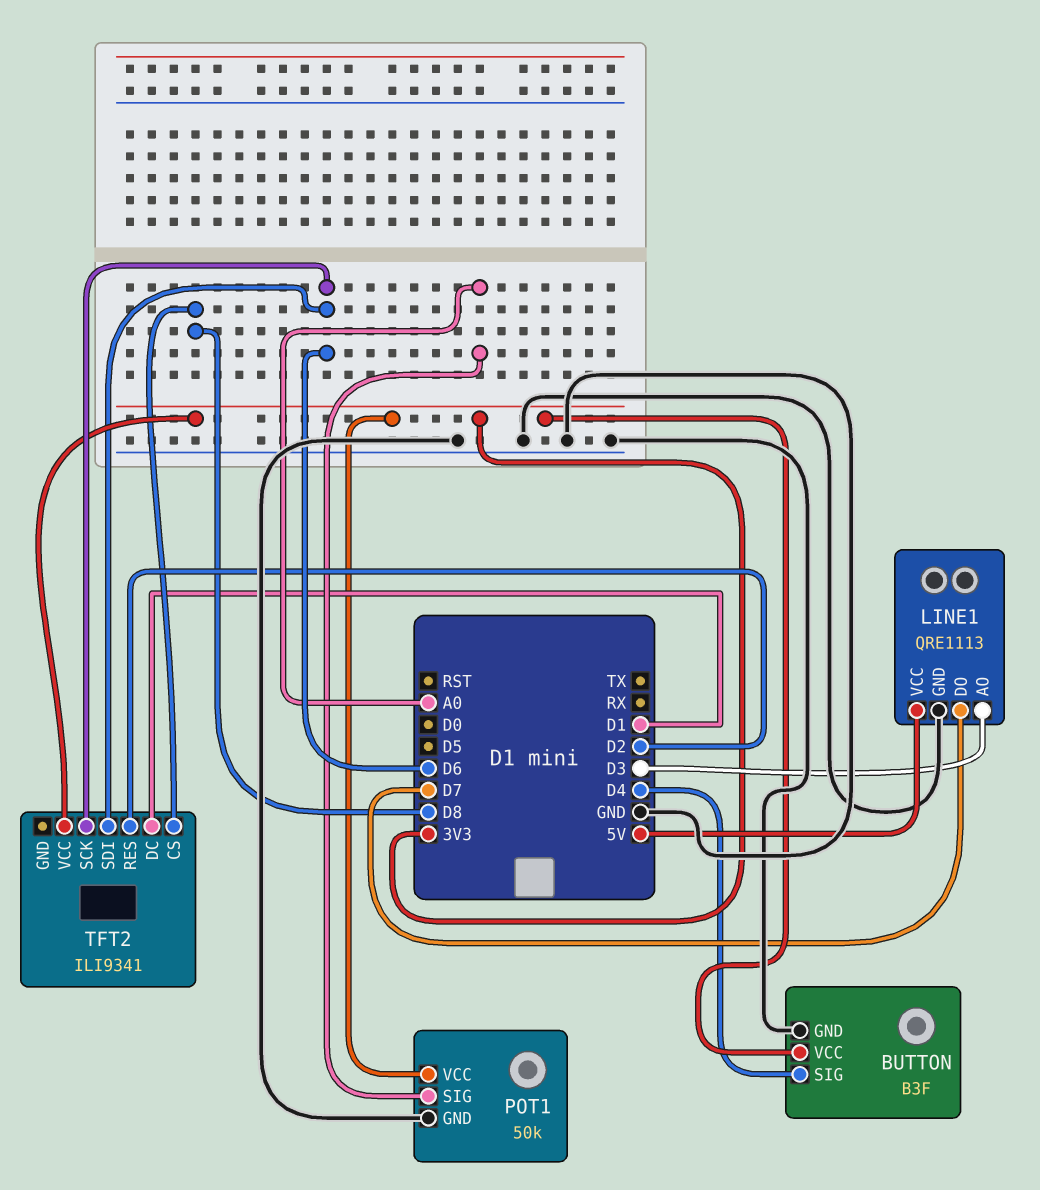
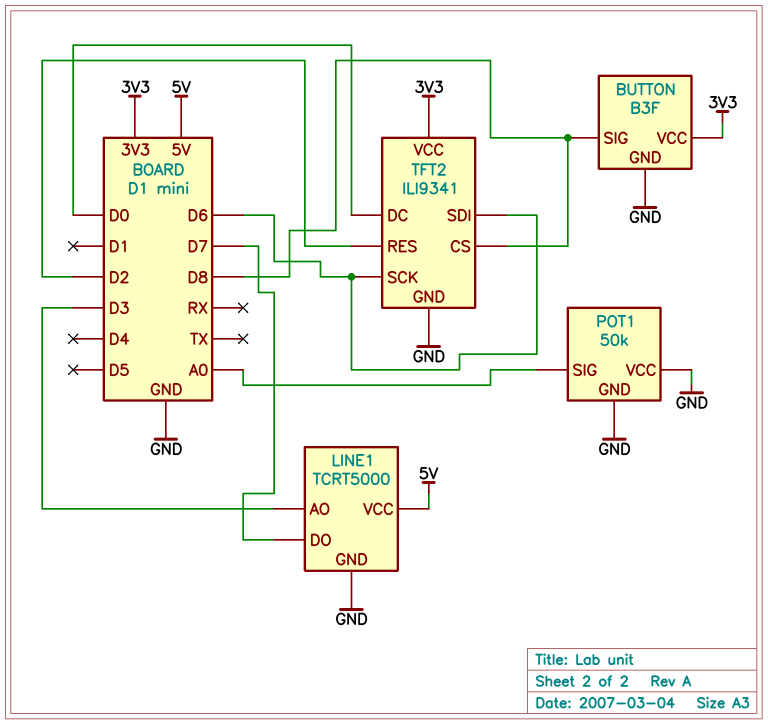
BUTTON pin SIG: D4 -> D8
LINE1: QRE1113 -> TCRT5000
POT1 pin VCC: 3V3 -> GND
TFT2 pin DC: D1 -> D0
TFT2 pin GND: none -> GND

